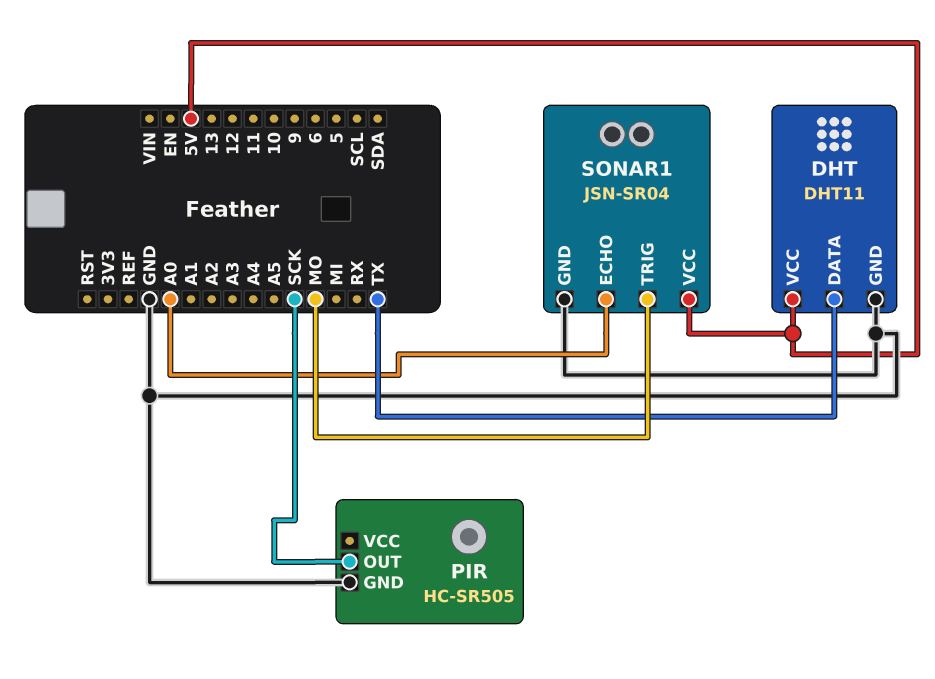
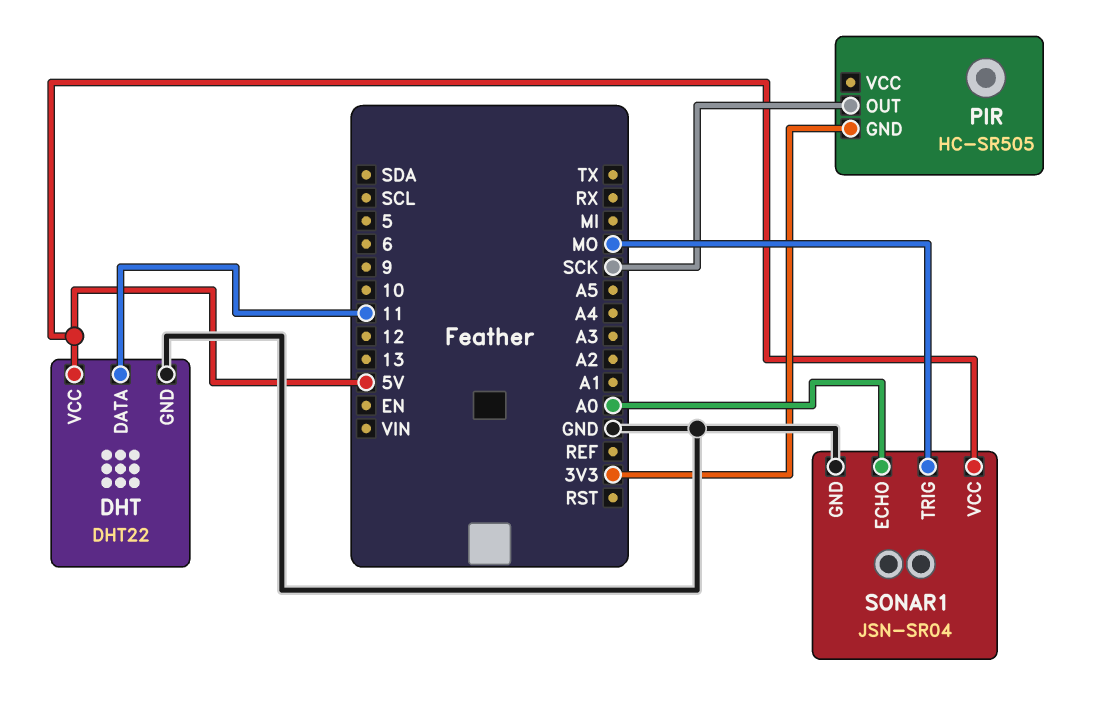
DHT: DHT11 -> DHT22
DHT pin DATA: TX -> 11
PIR pin GND: GND -> 3V3

